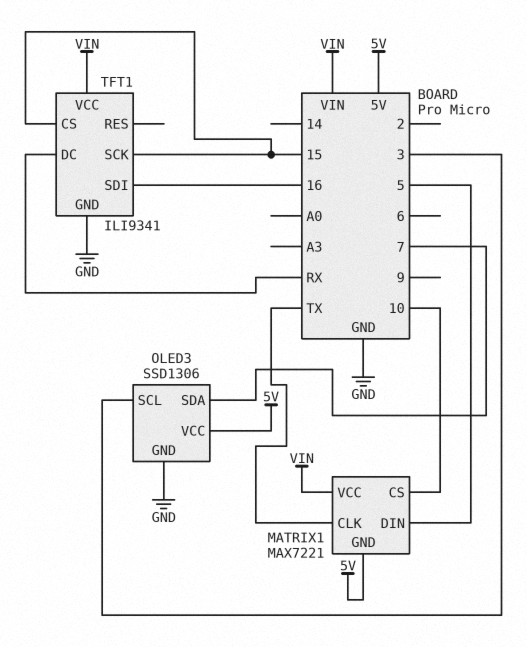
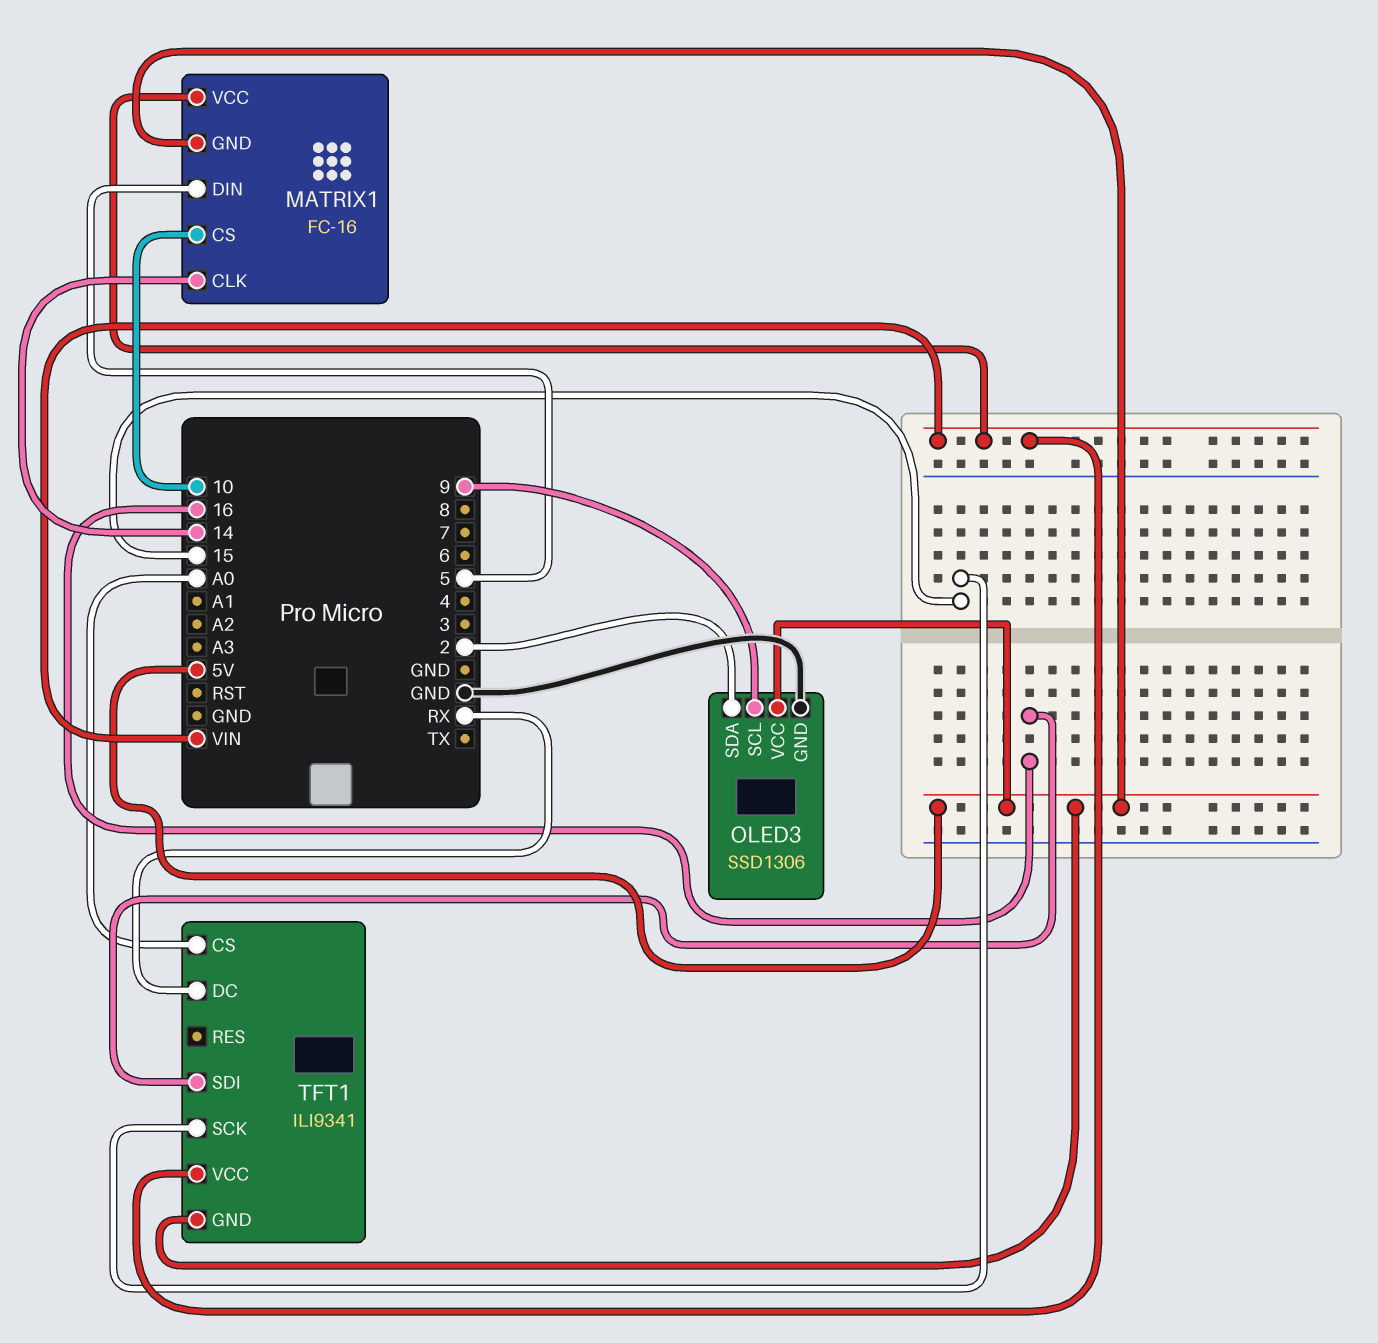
MATRIX1: MAX7221 -> FC-16
MATRIX1 pin CLK: TX -> 14
OLED3 pin SCL: 3 -> 9
OLED3 pin SDA: 7 -> 2
TFT1 pin CS: 15 -> A0
TFT1 pin GND: GND -> 5V

